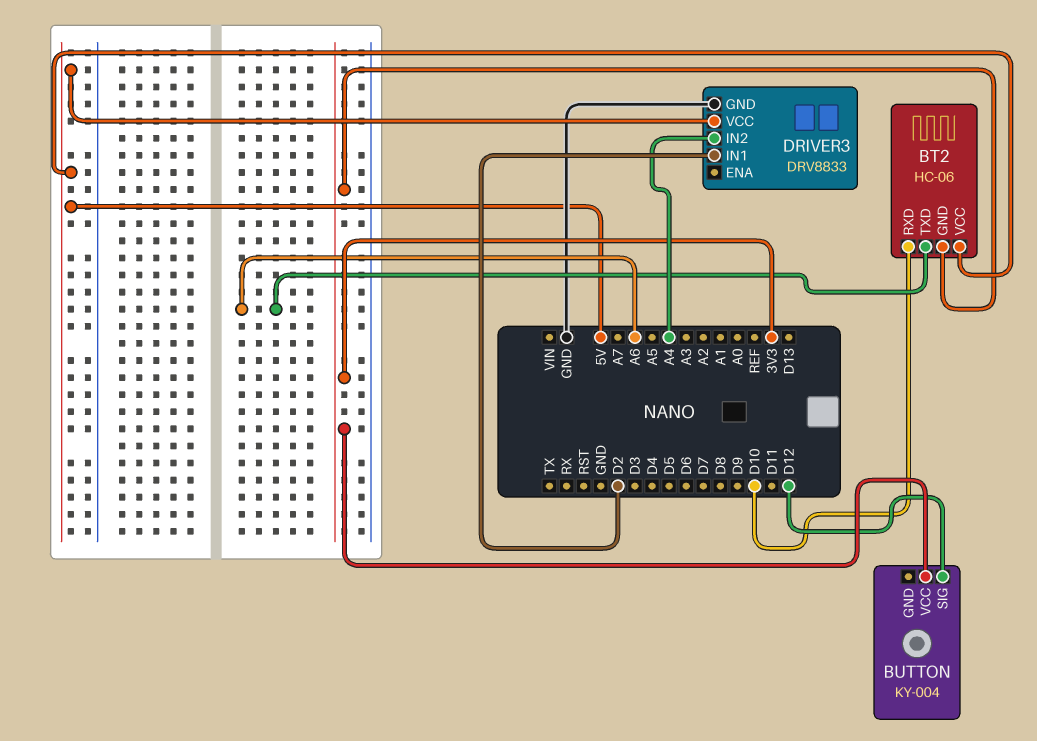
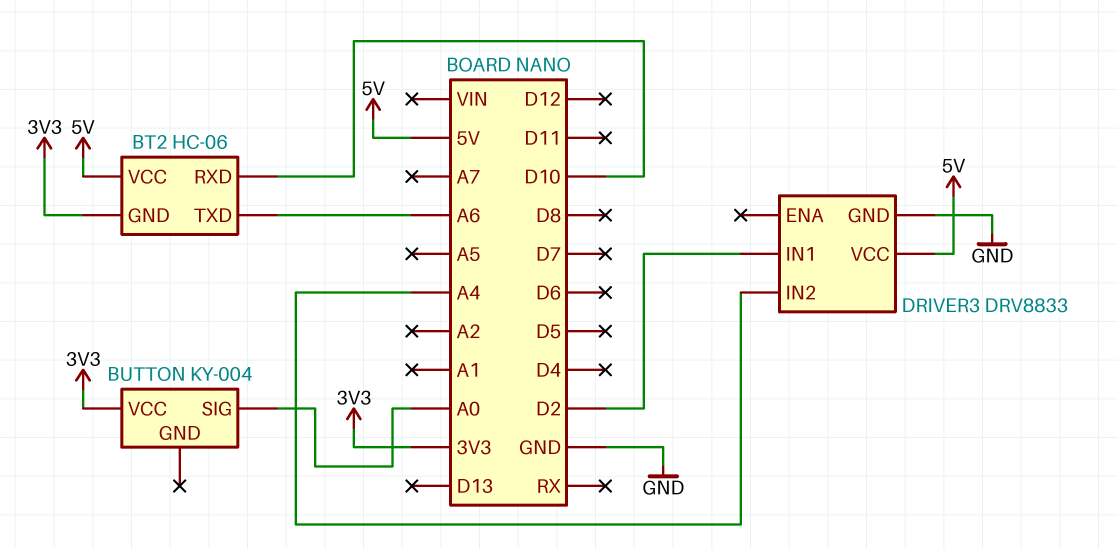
BUTTON pin SIG: D12 -> A0

